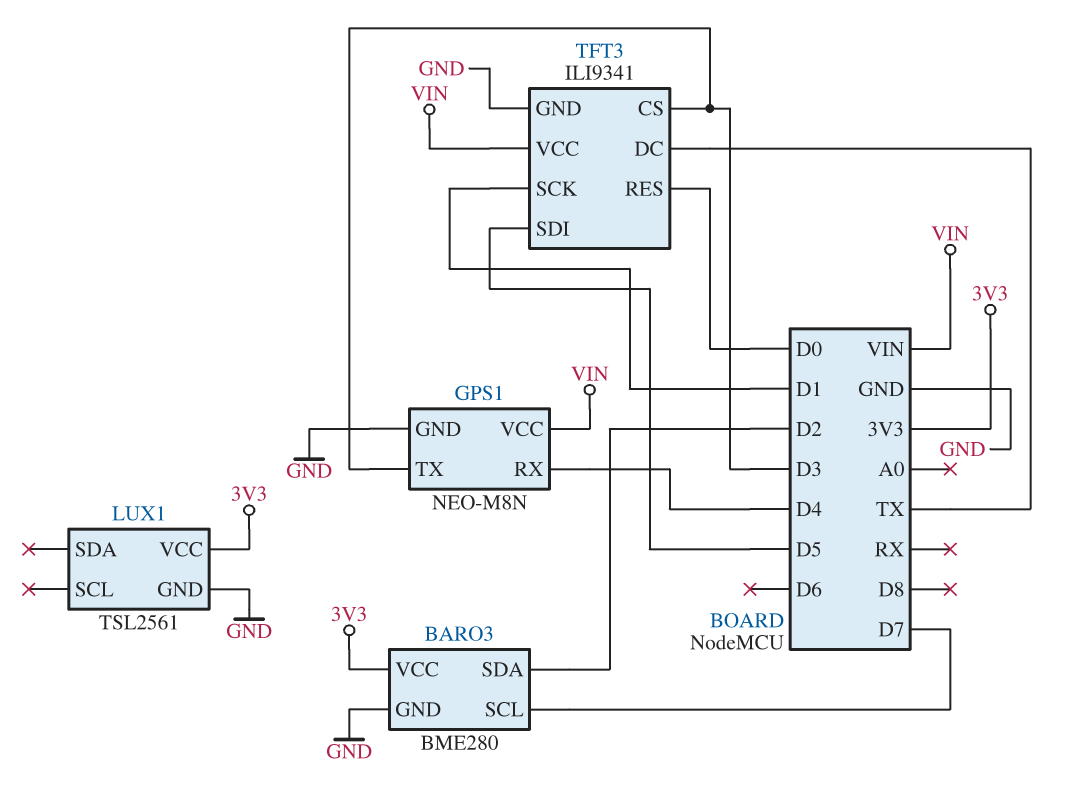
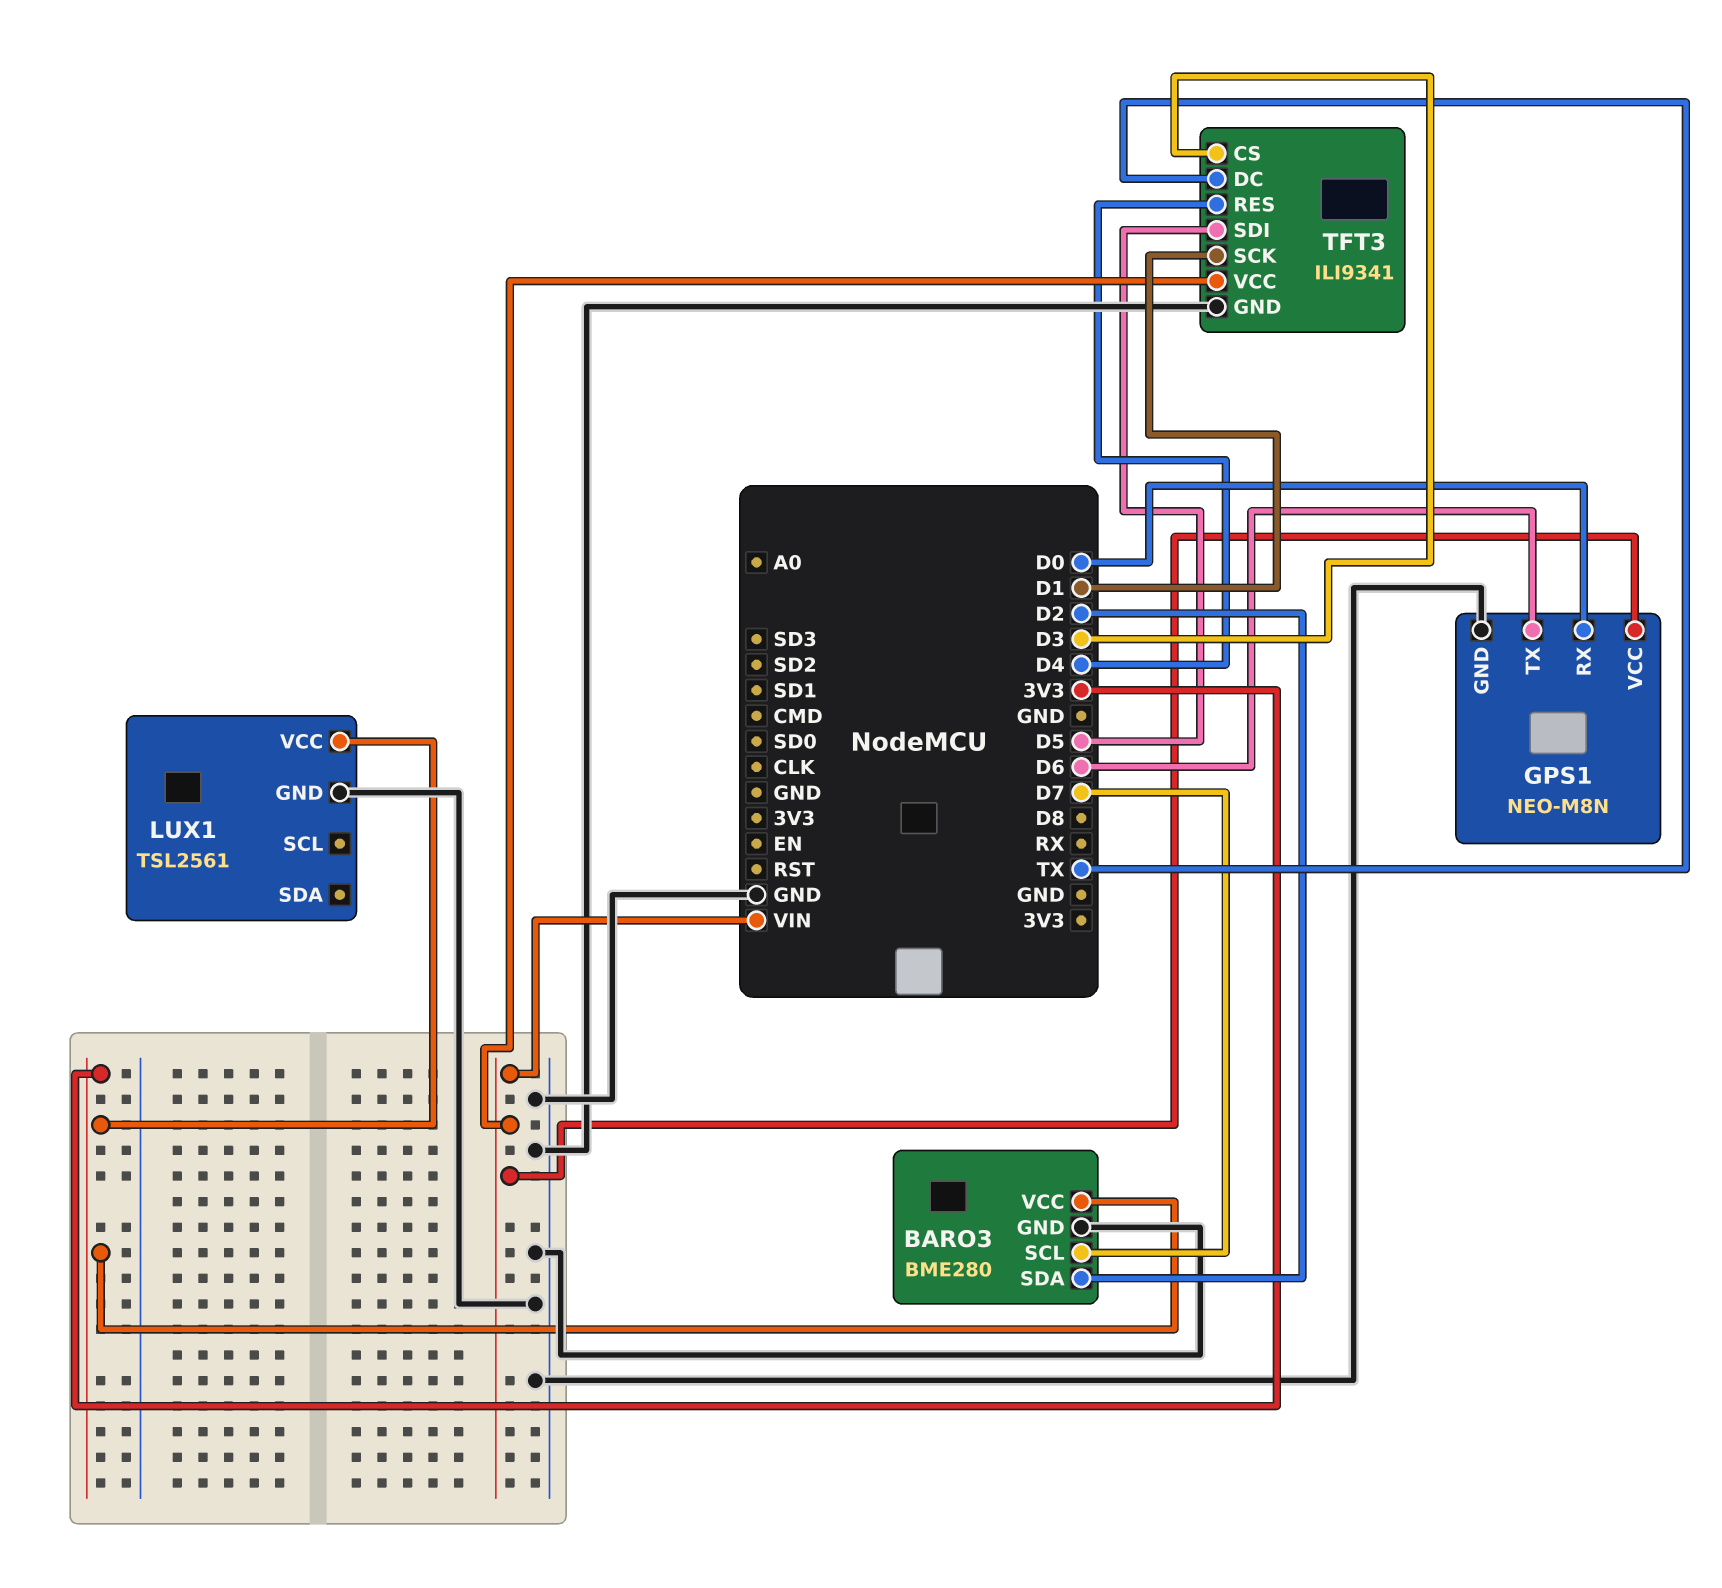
GPS1 pin RX: D4 -> D0
GPS1 pin TX: D3 -> D6
TFT3 pin RES: D0 -> D4

